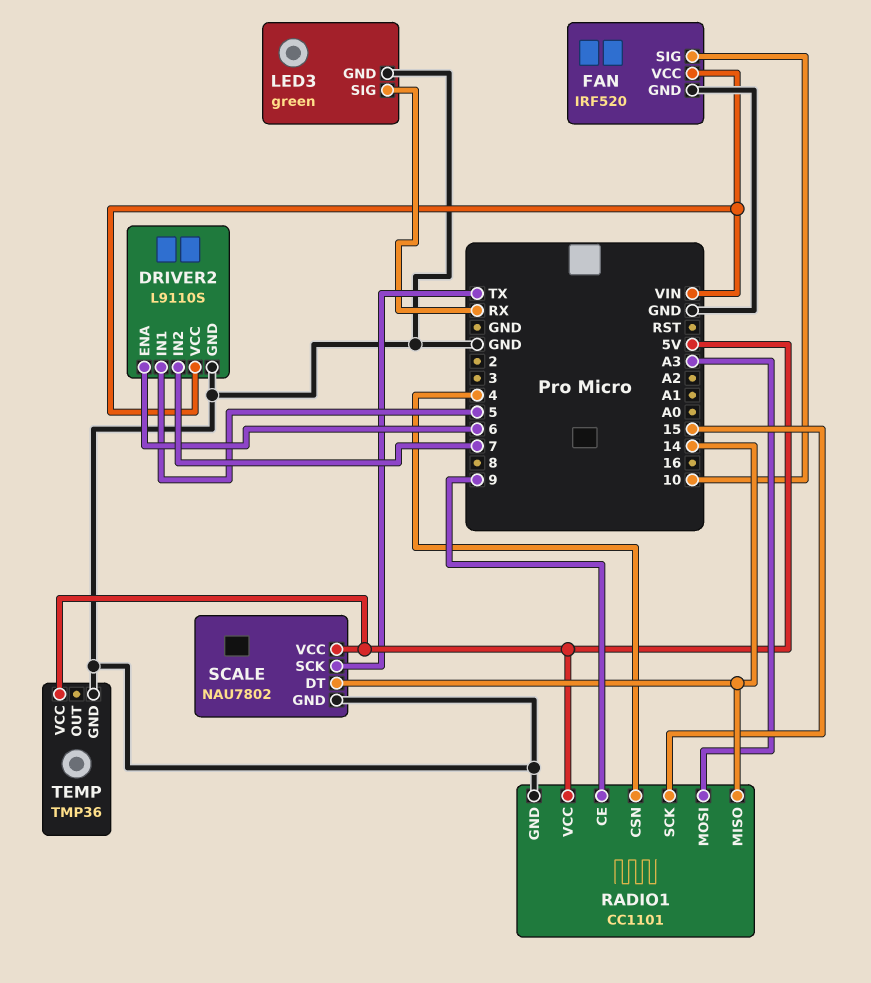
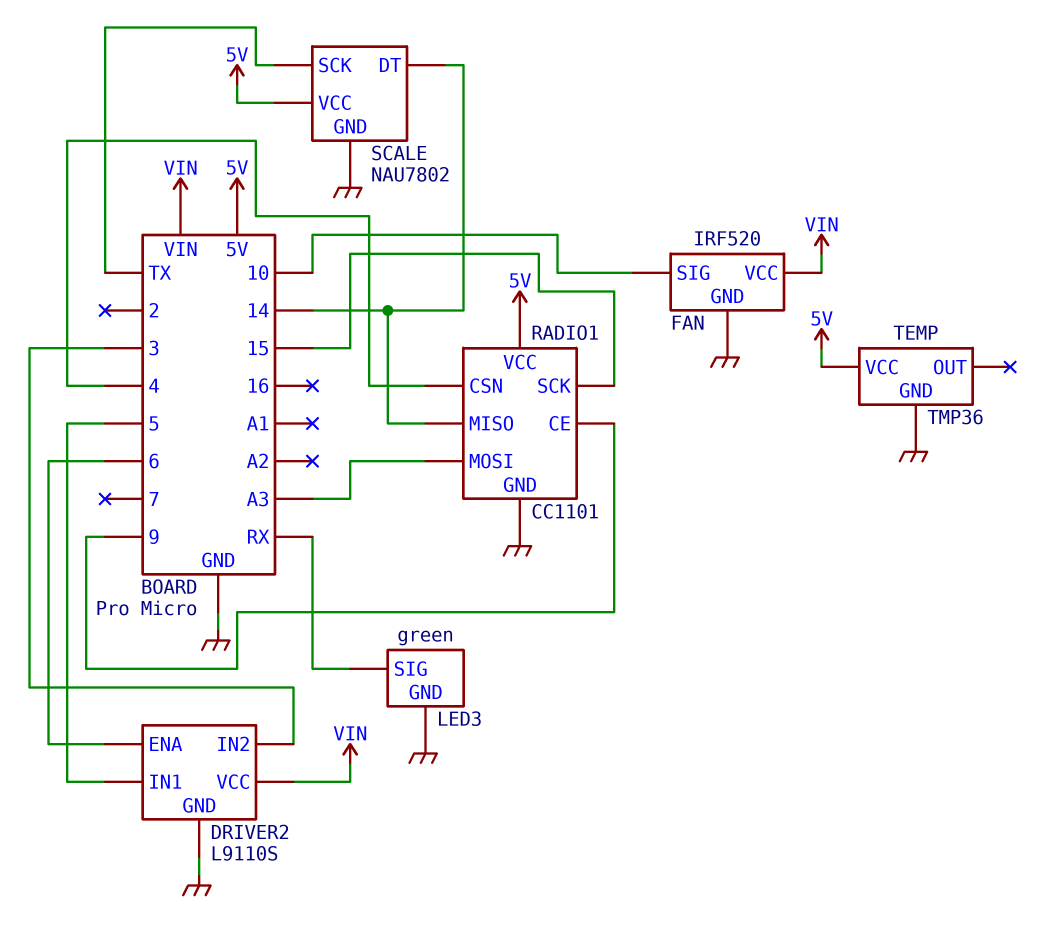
DRIVER2 pin IN2: 7 -> 3

